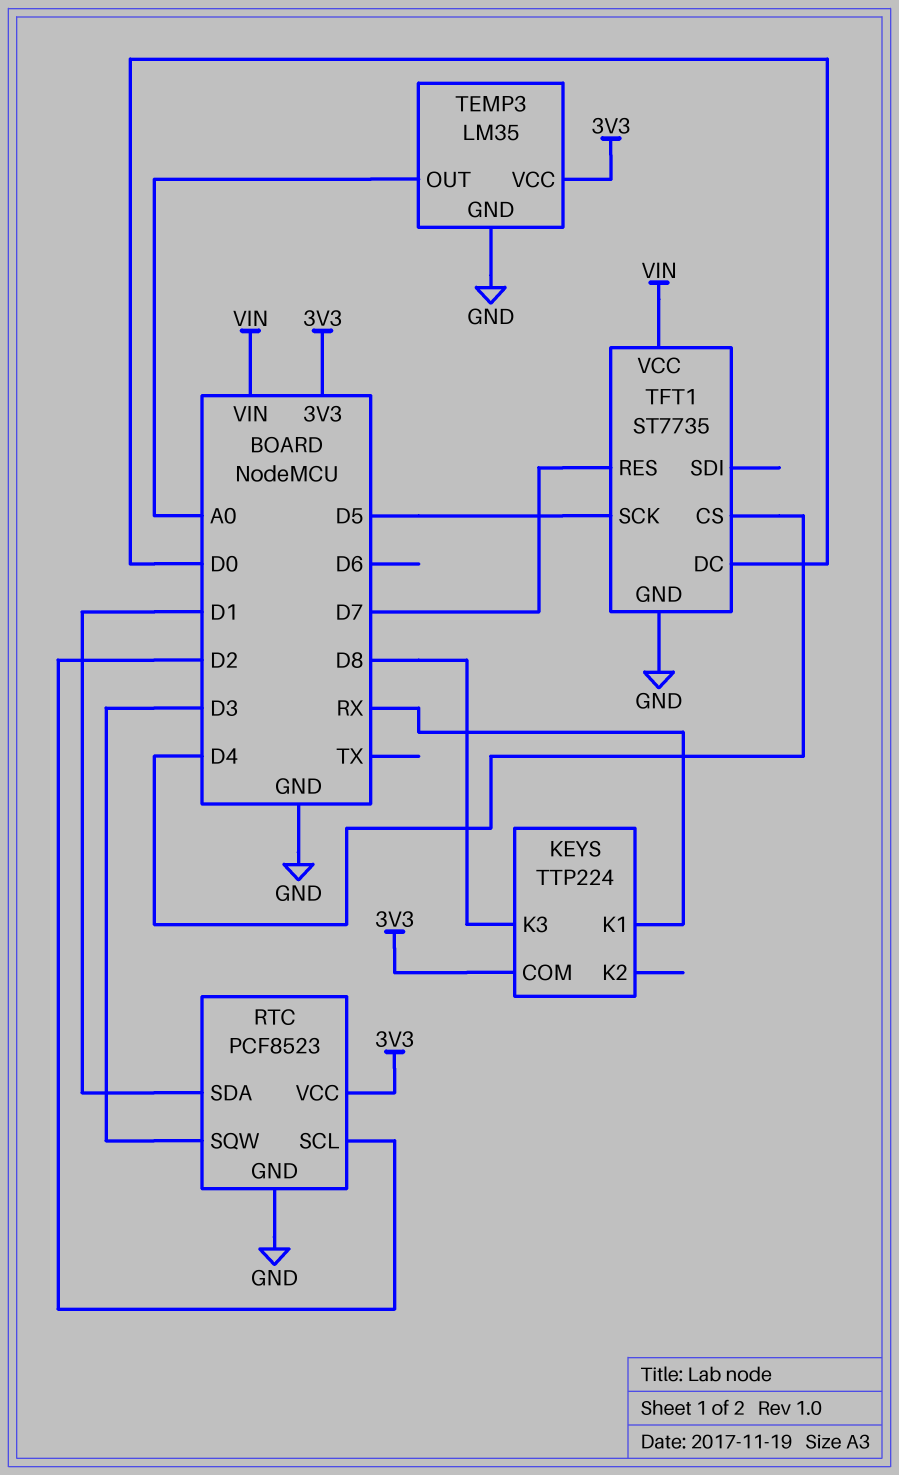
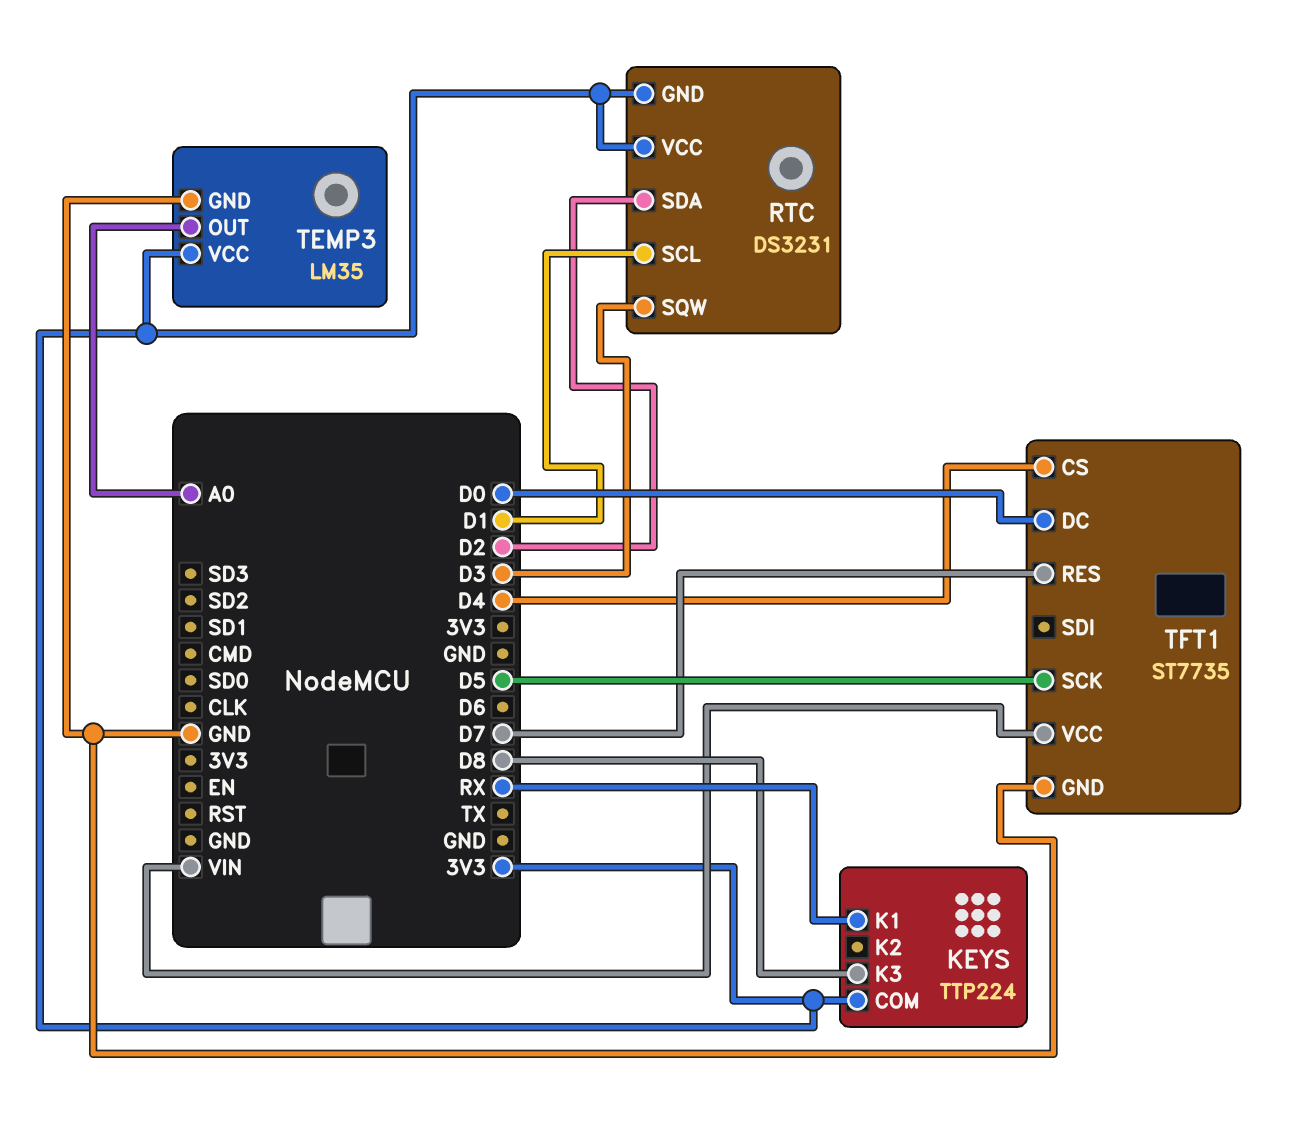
RTC: PCF8523 -> DS3231
RTC pin GND: GND -> 3V3
RTC pin SCL: D2 -> D1
RTC pin SDA: D1 -> D2

